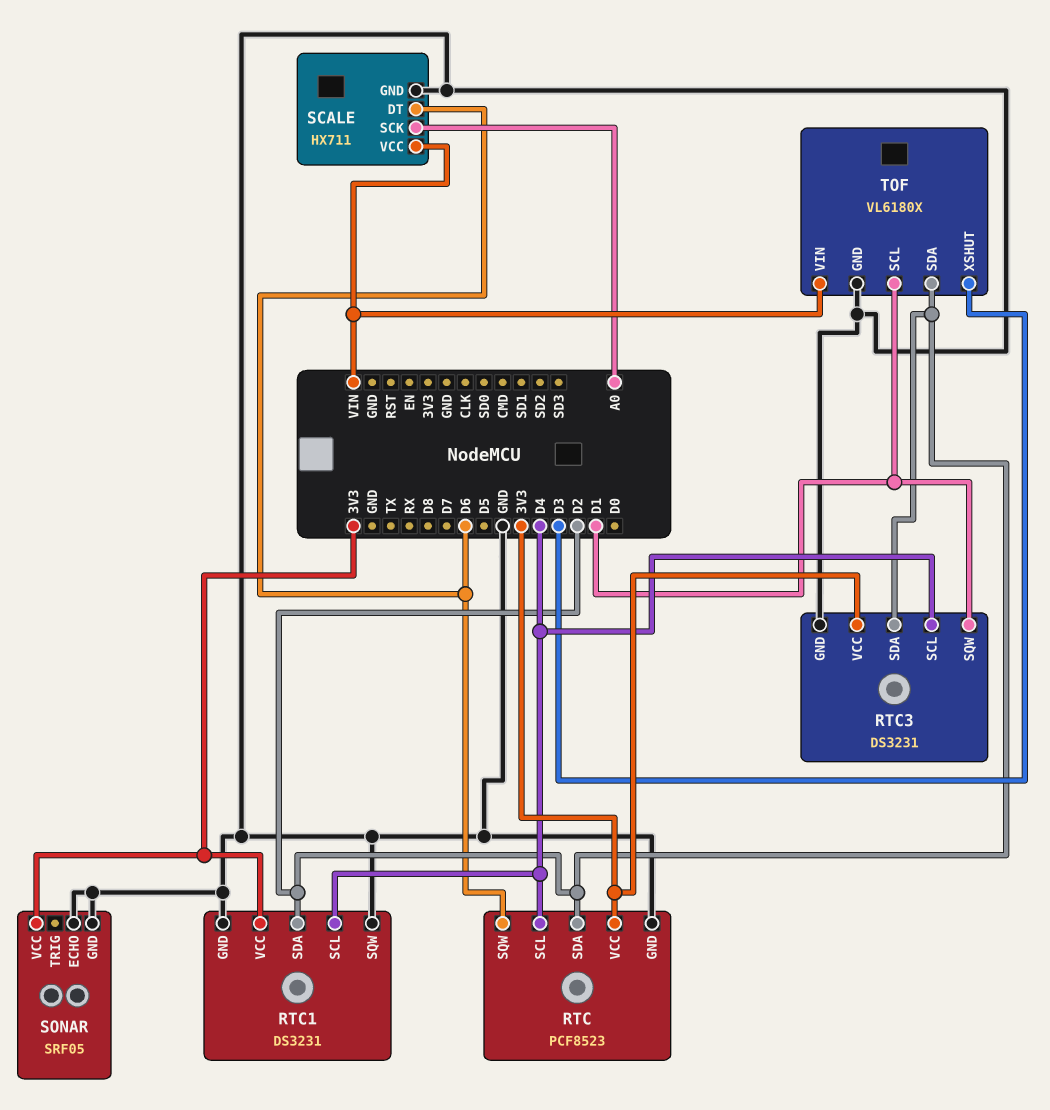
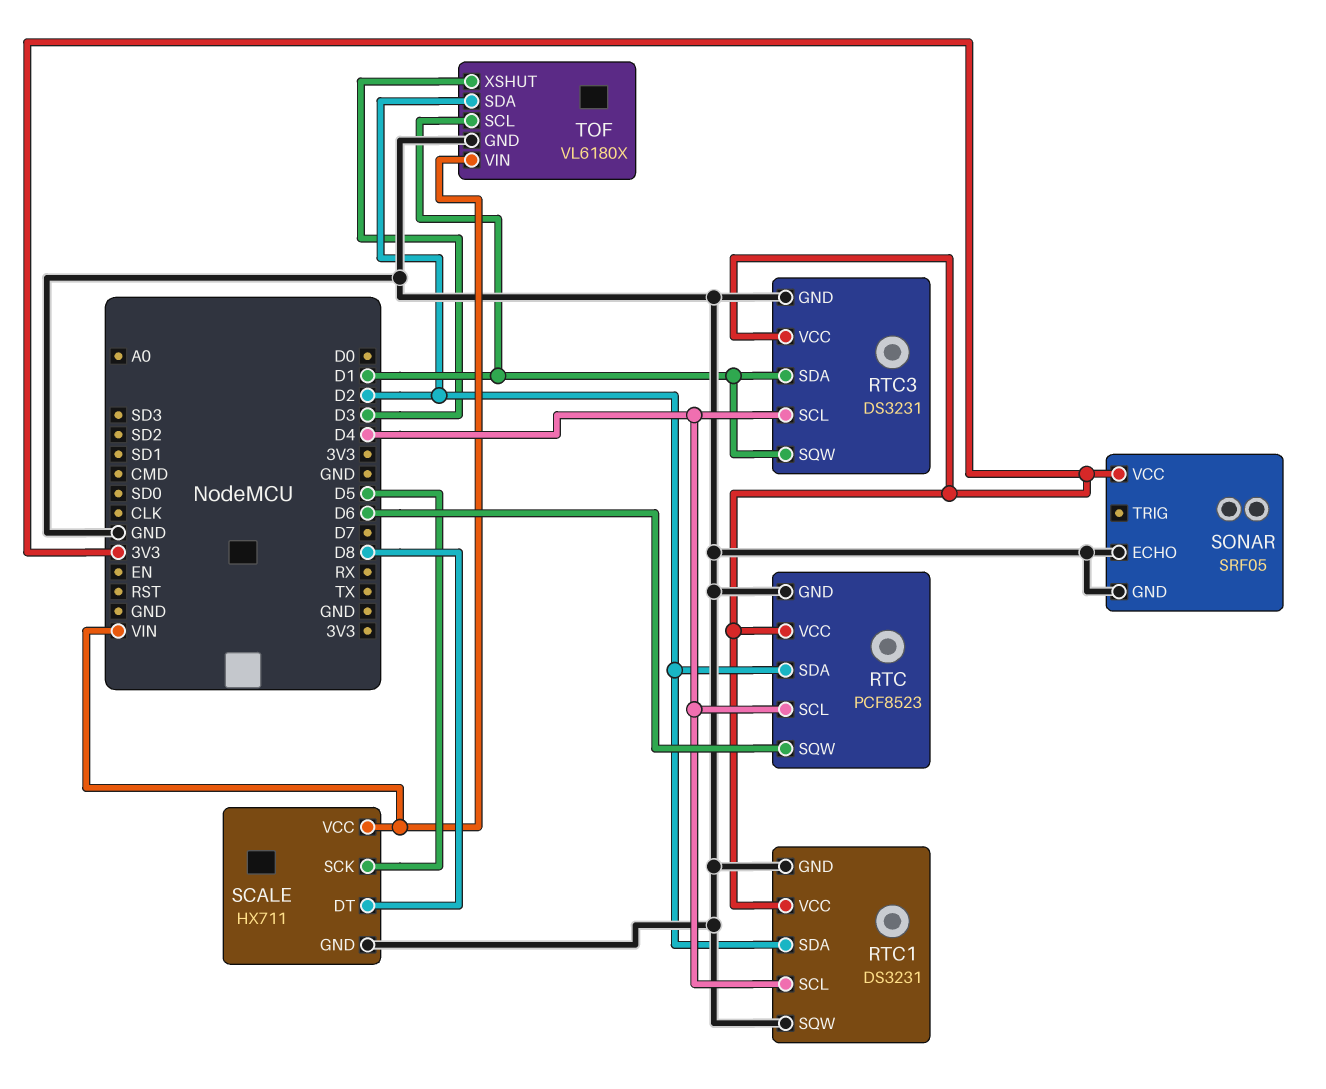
RTC3 pin SDA: D2 -> D1
SCALE pin DT: D6 -> D8
SCALE pin SCK: A0 -> D5

